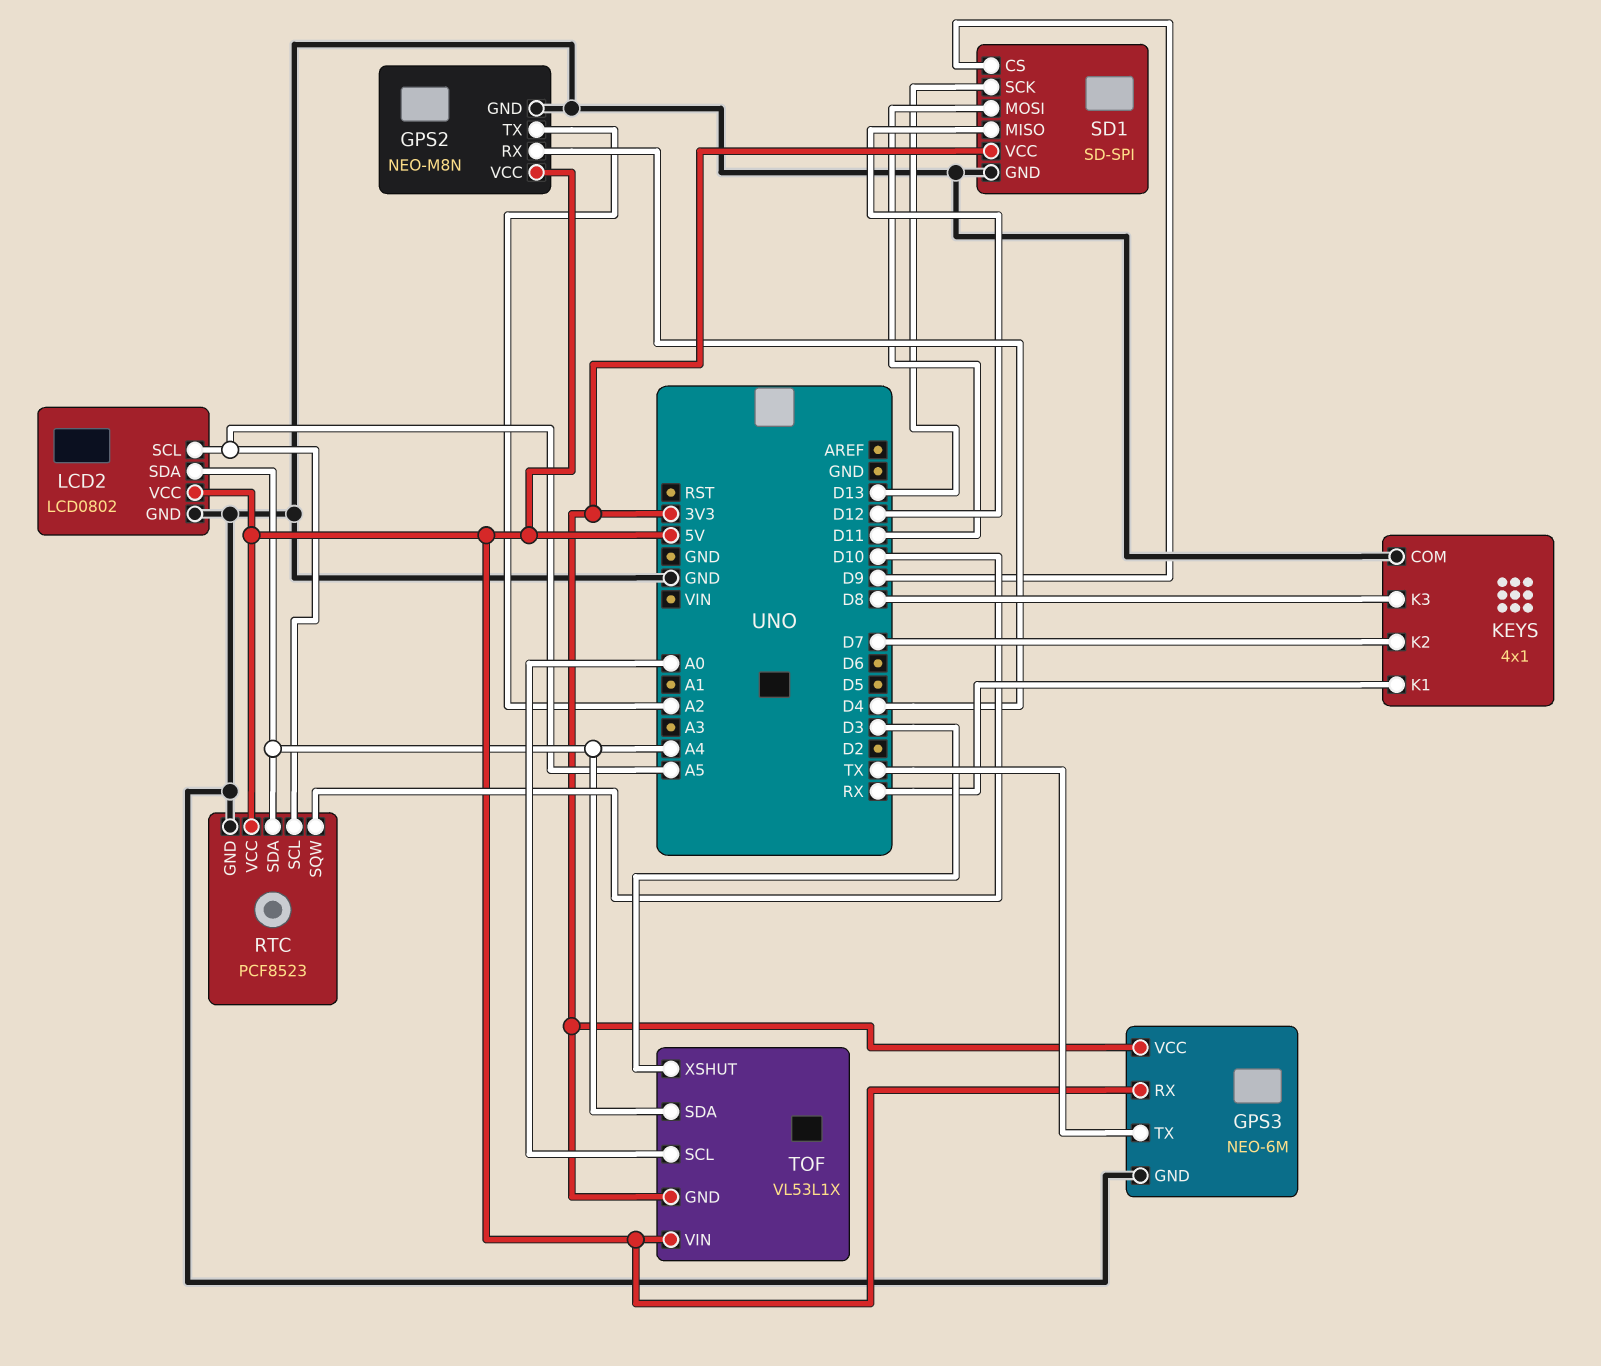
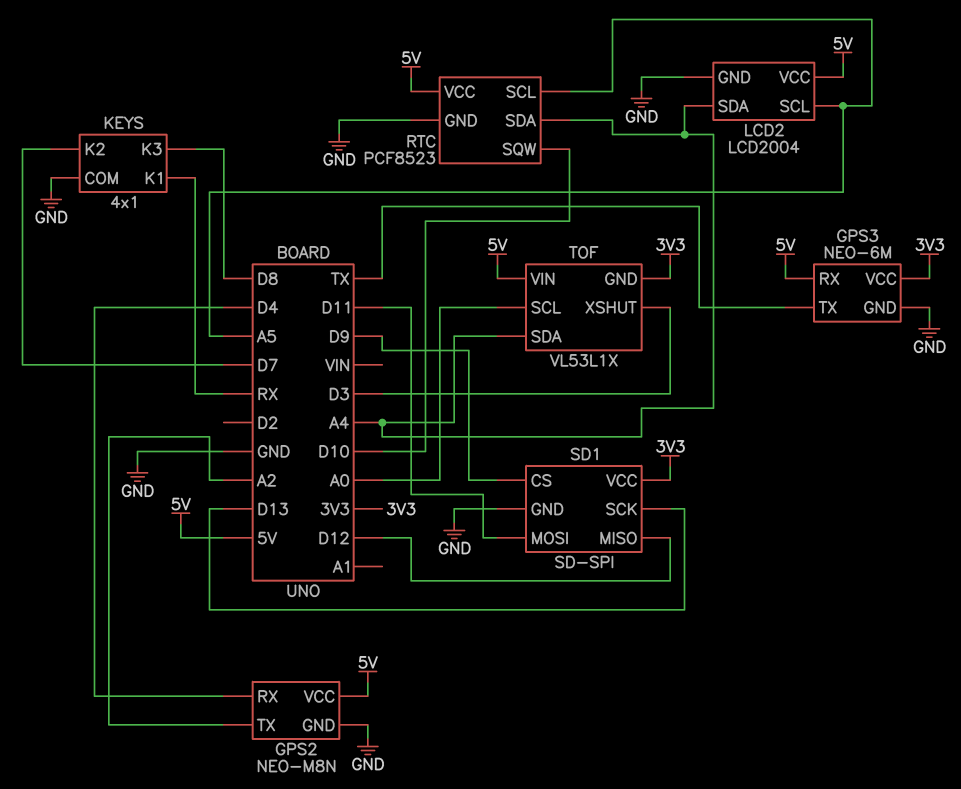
LCD2: LCD0802 -> LCD2004

